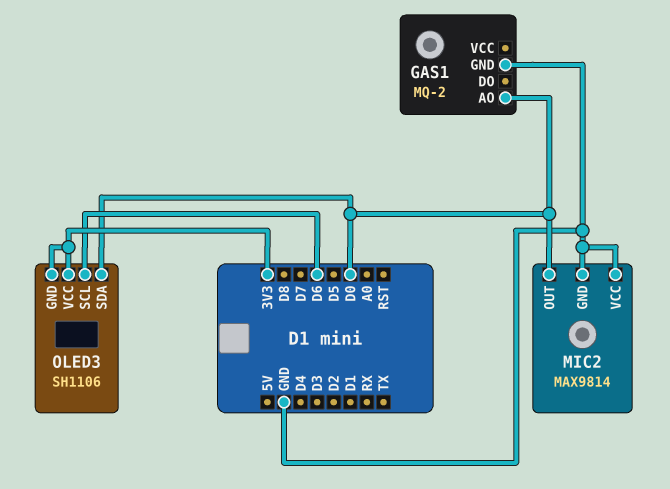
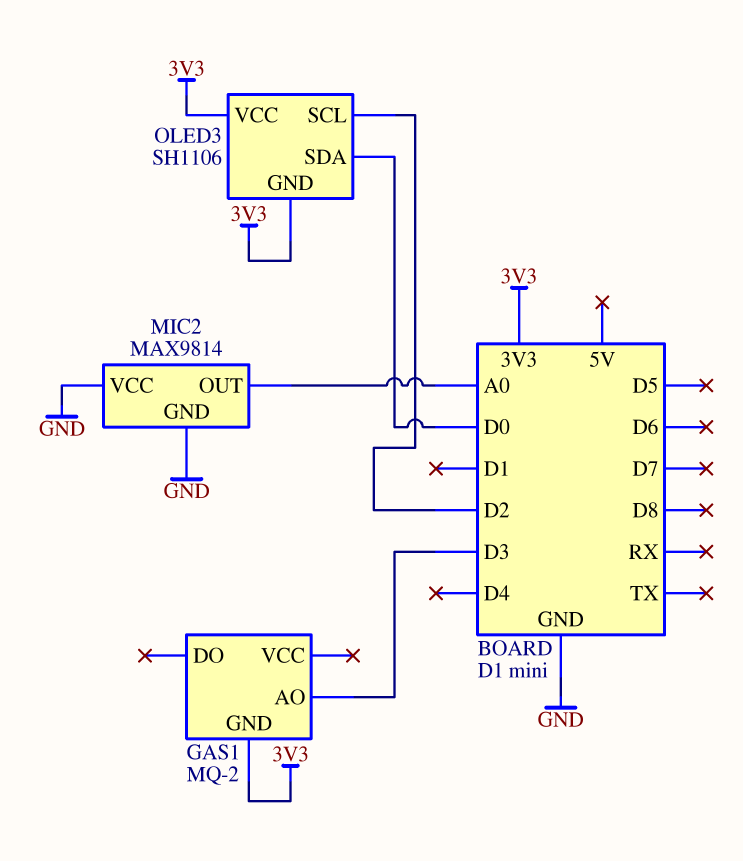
GAS1 pin AO: D0 -> D3
GAS1 pin GND: GND -> 3V3
MIC2 pin OUT: D0 -> A0
OLED3 pin SCL: D6 -> D2

